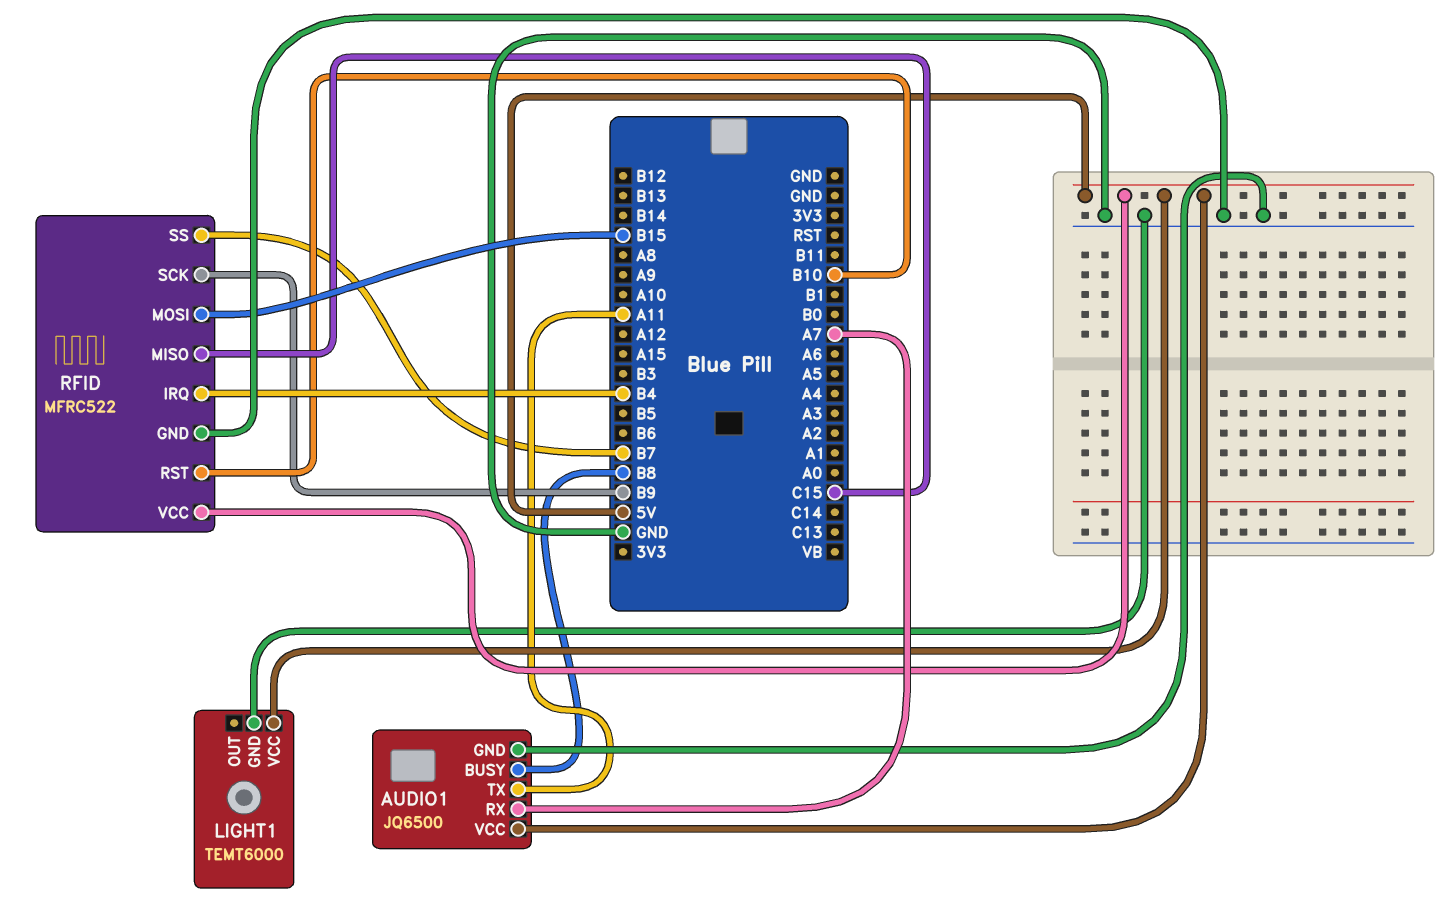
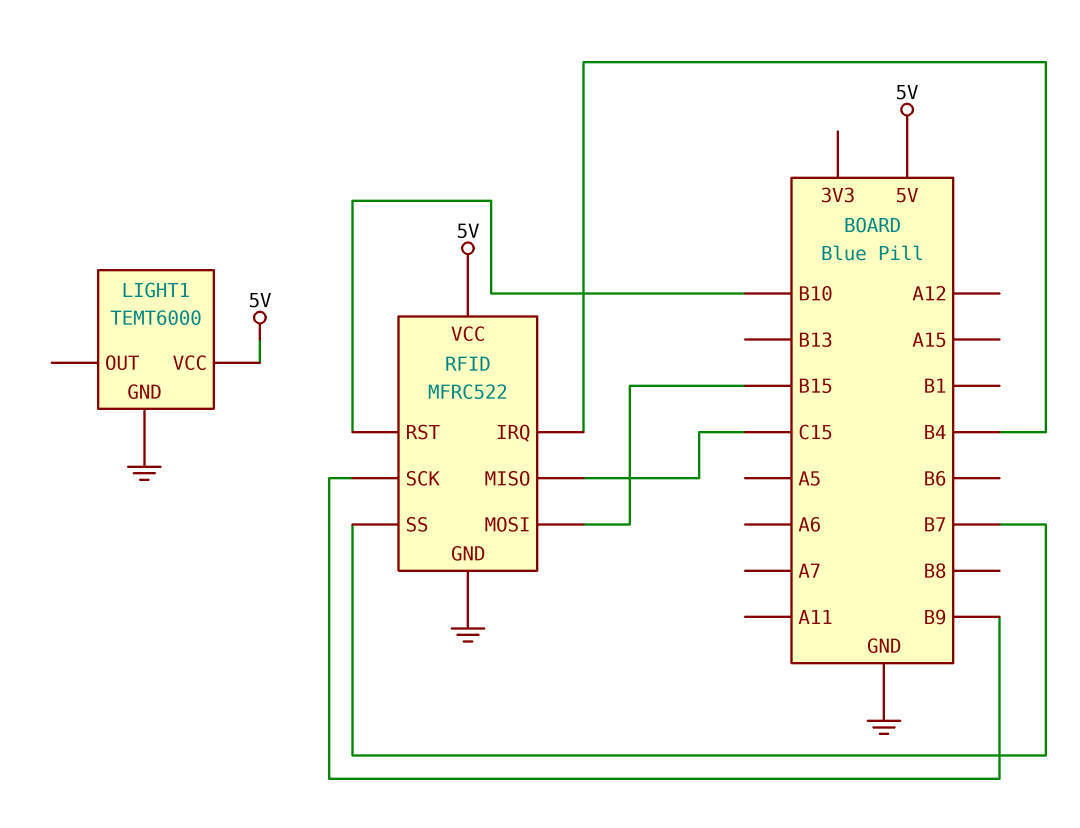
AUDIO1: JQ6500 -> none
AUDIO1 pin BUSY: B8 -> none
AUDIO1 pin GND: GND -> none
AUDIO1 pin RX: A7 -> none
AUDIO1 pin TX: A11 -> none
AUDIO1 pin VCC: 5V -> none

